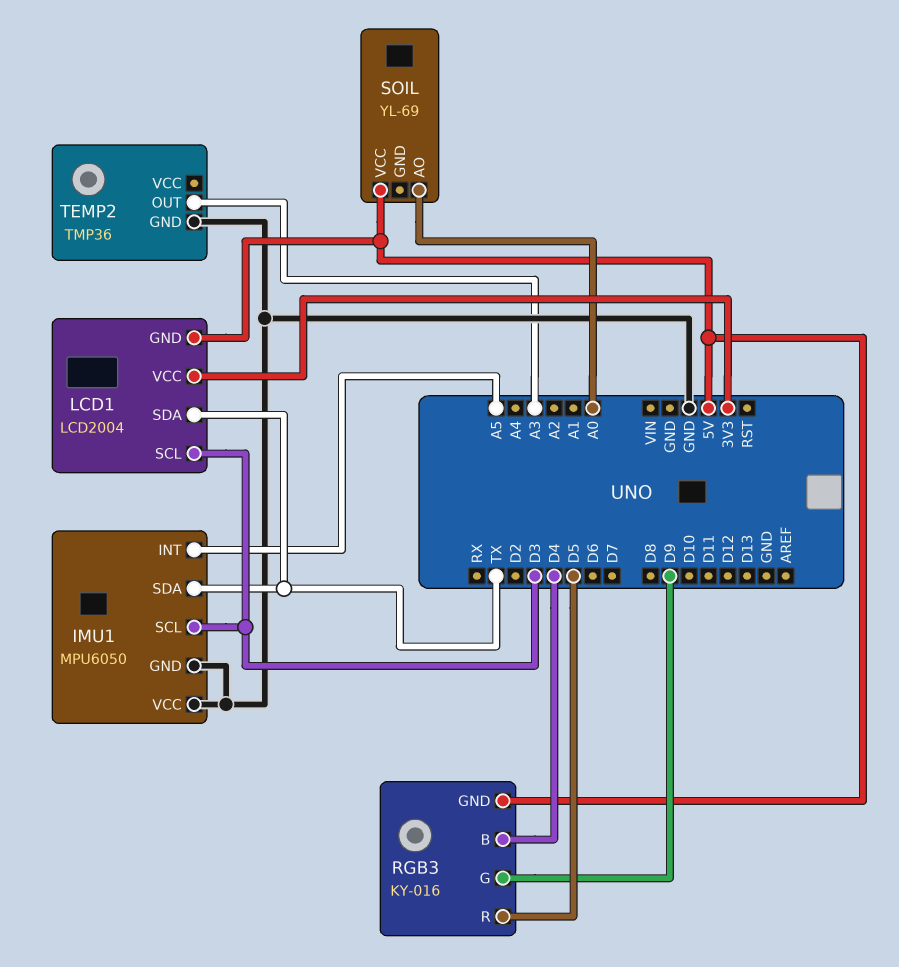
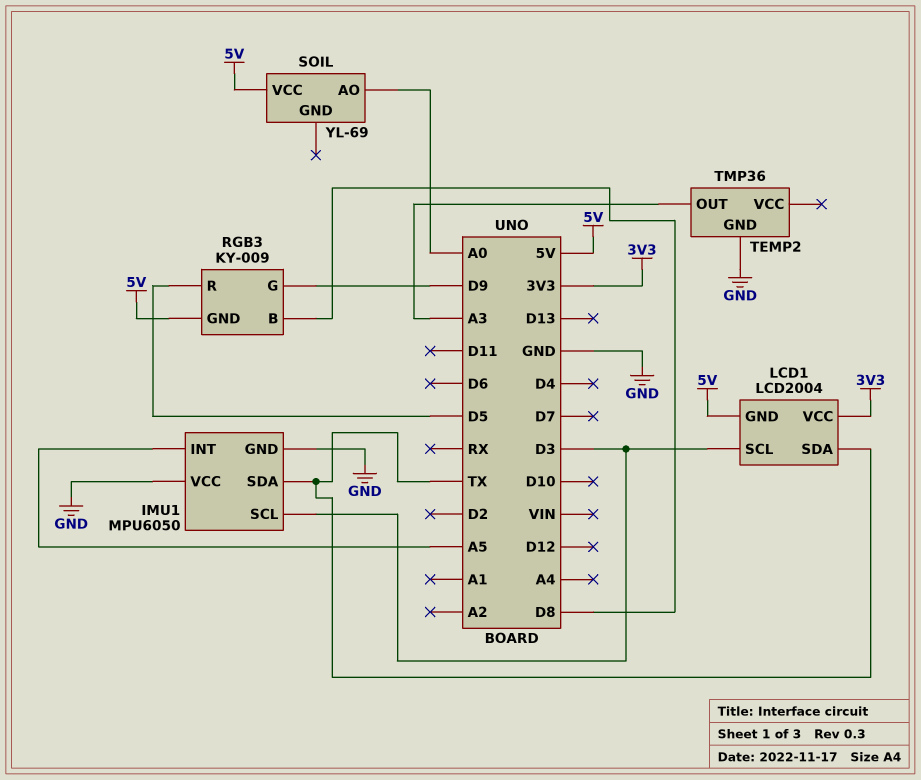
RGB3: KY-016 -> KY-009
RGB3 pin B: D4 -> D8

